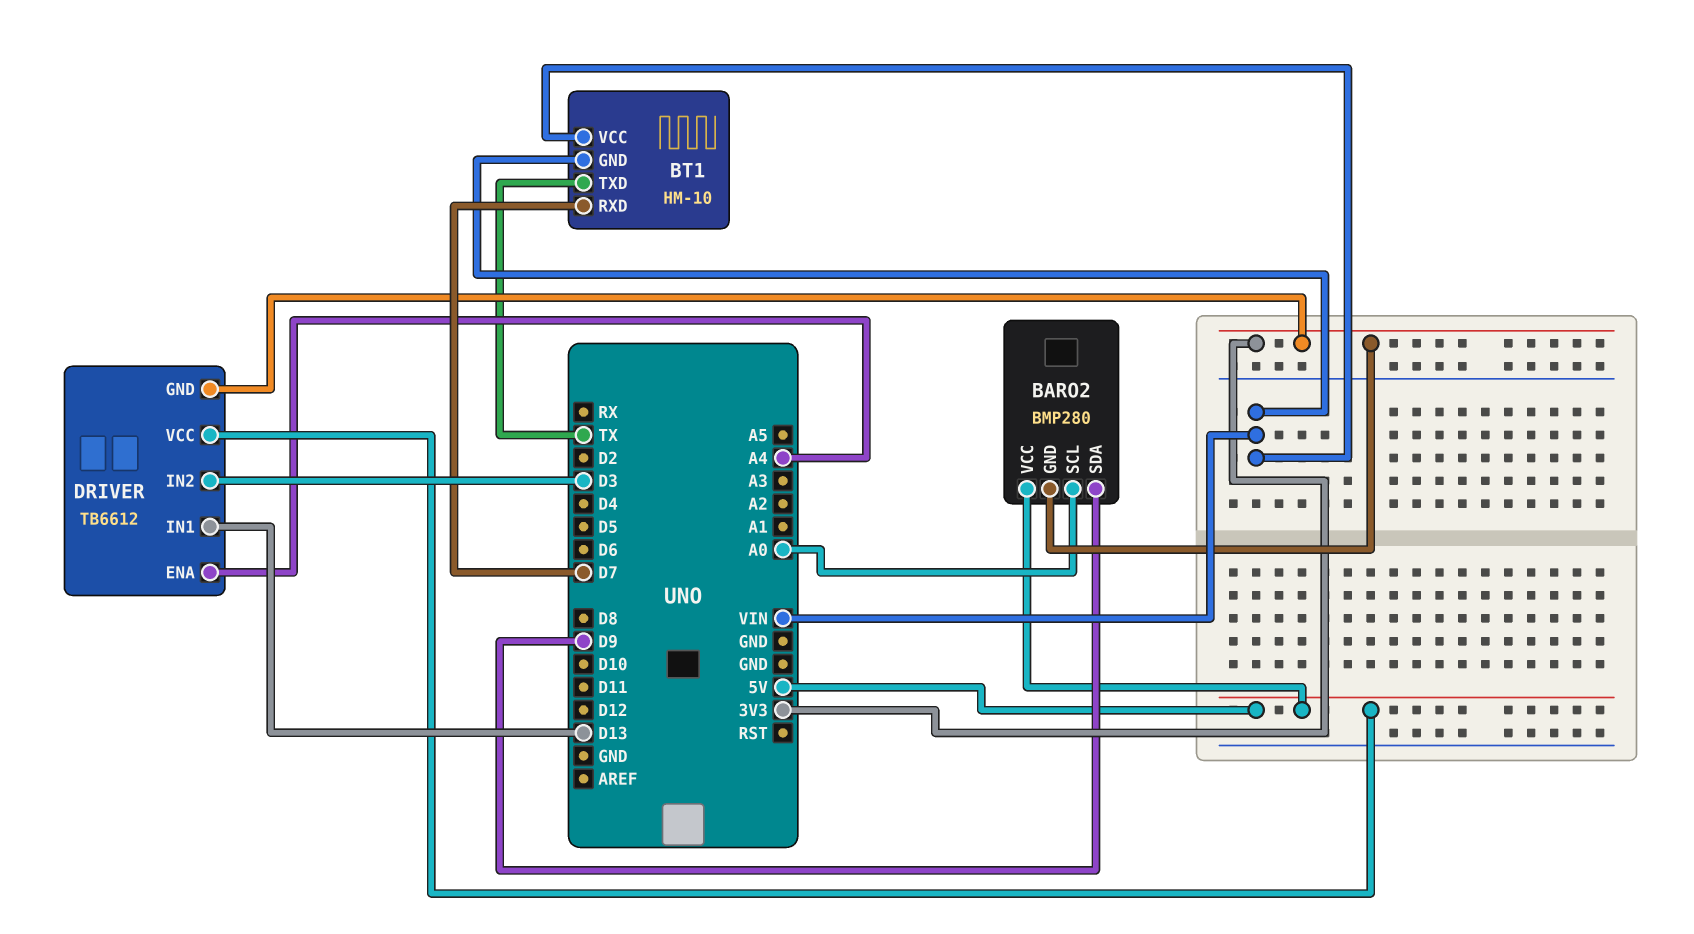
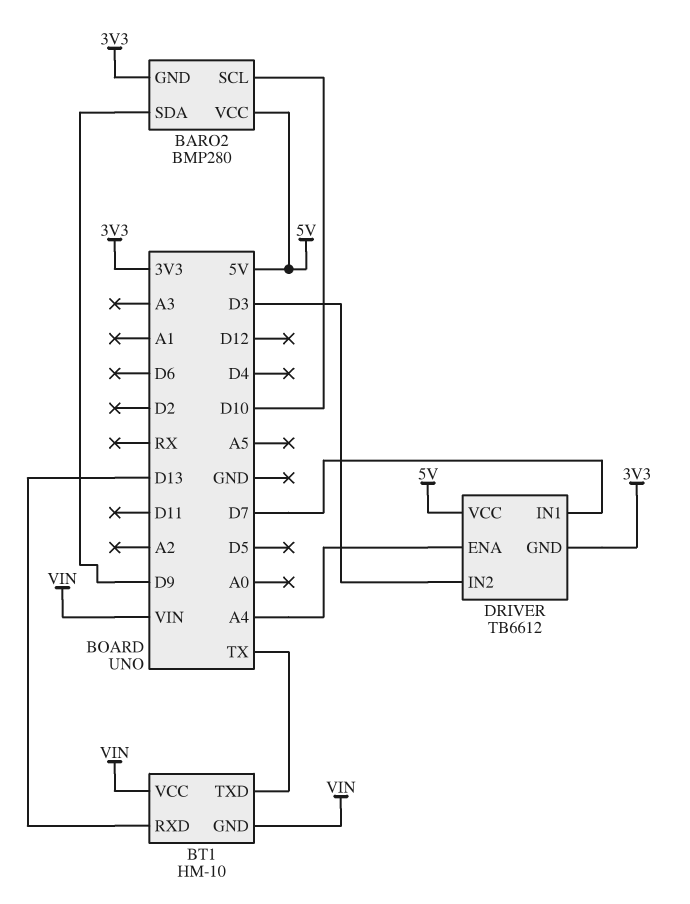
BARO2 pin SCL: A0 -> D10
BT1 pin RXD: D7 -> D13
DRIVER pin IN1: D13 -> D7

